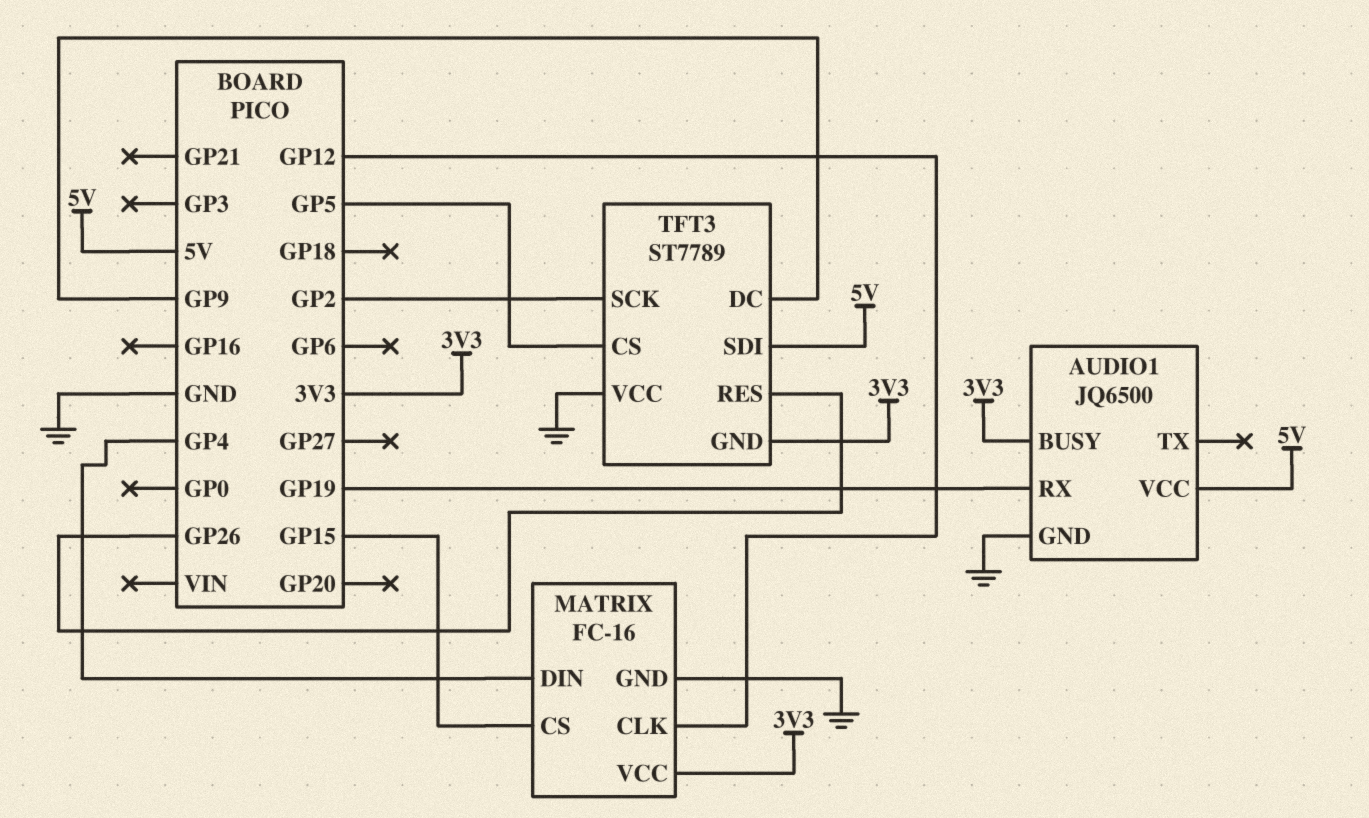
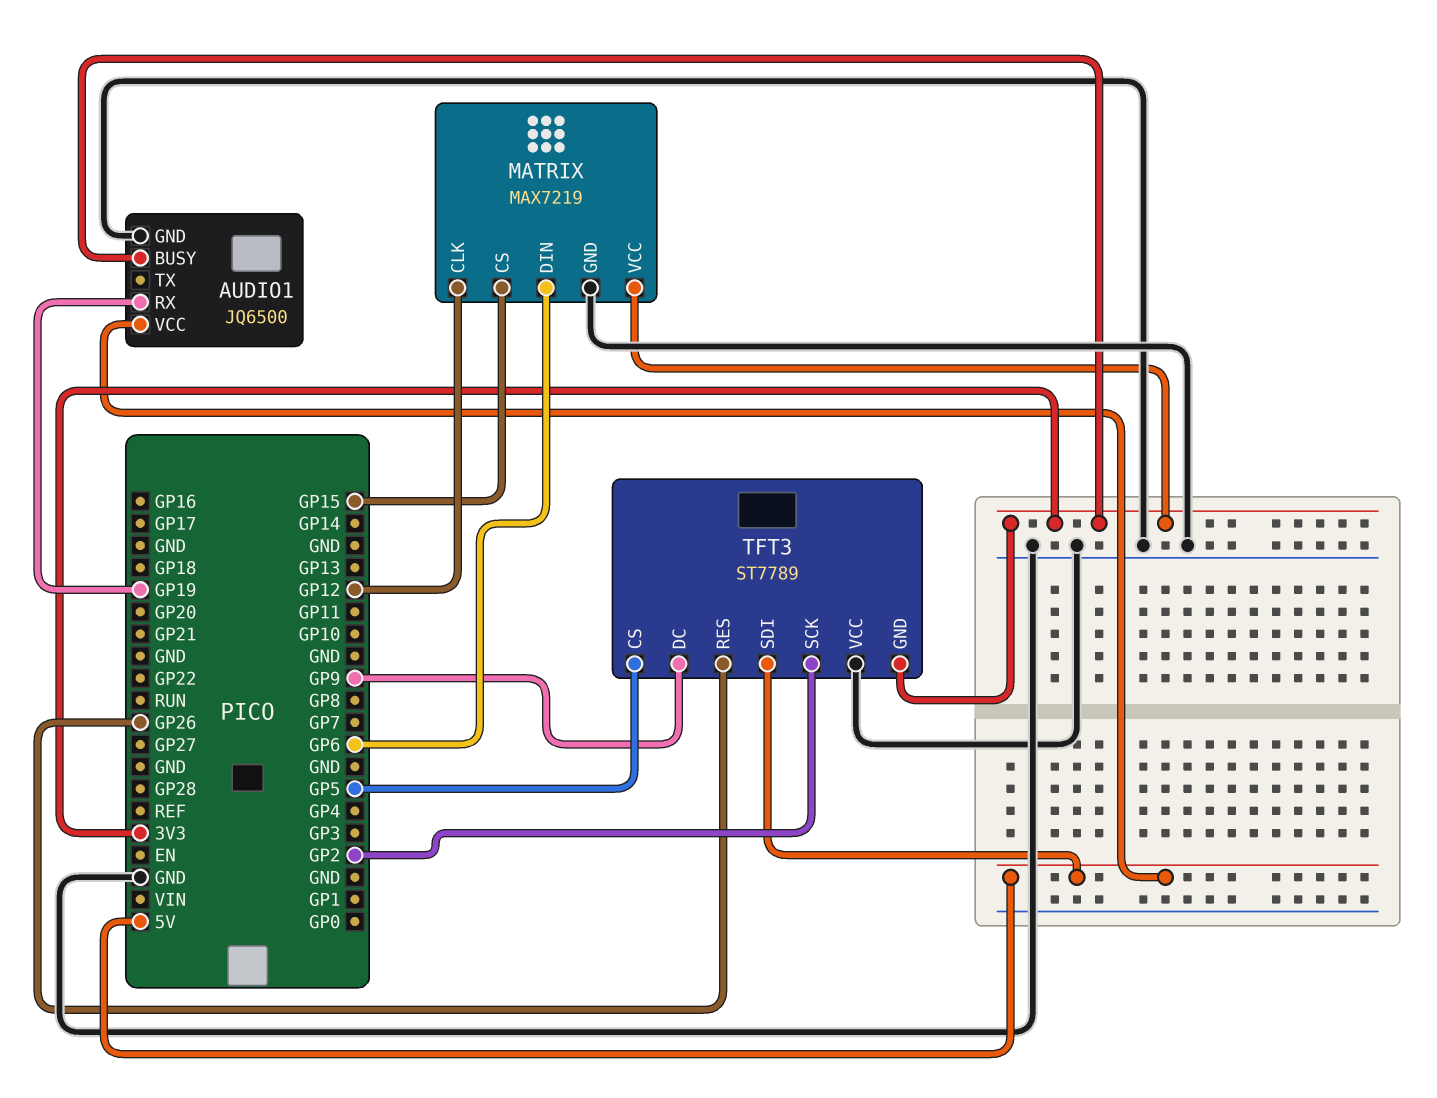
MATRIX: FC-16 -> MAX7219
MATRIX pin DIN: GP4 -> GP6

